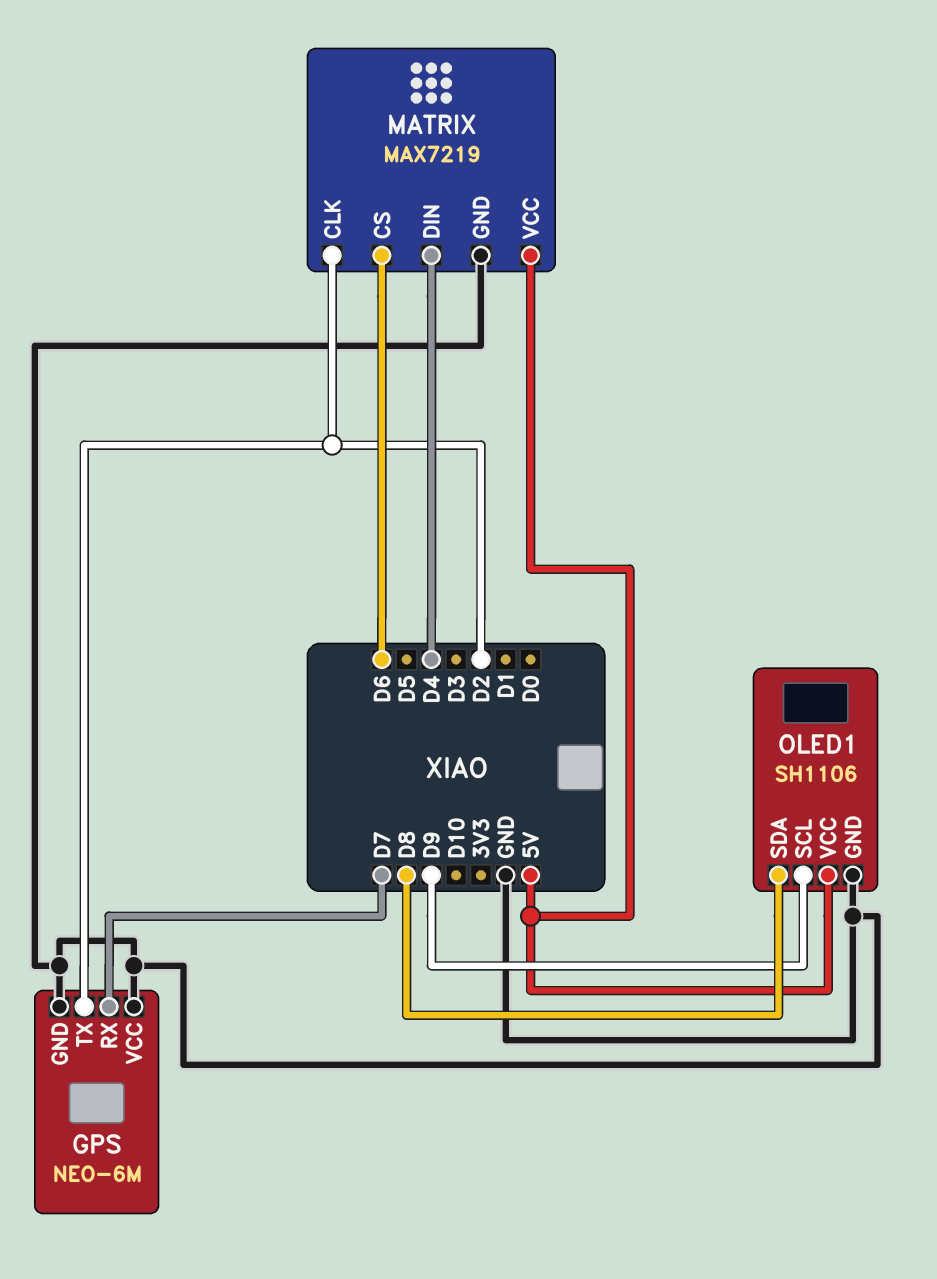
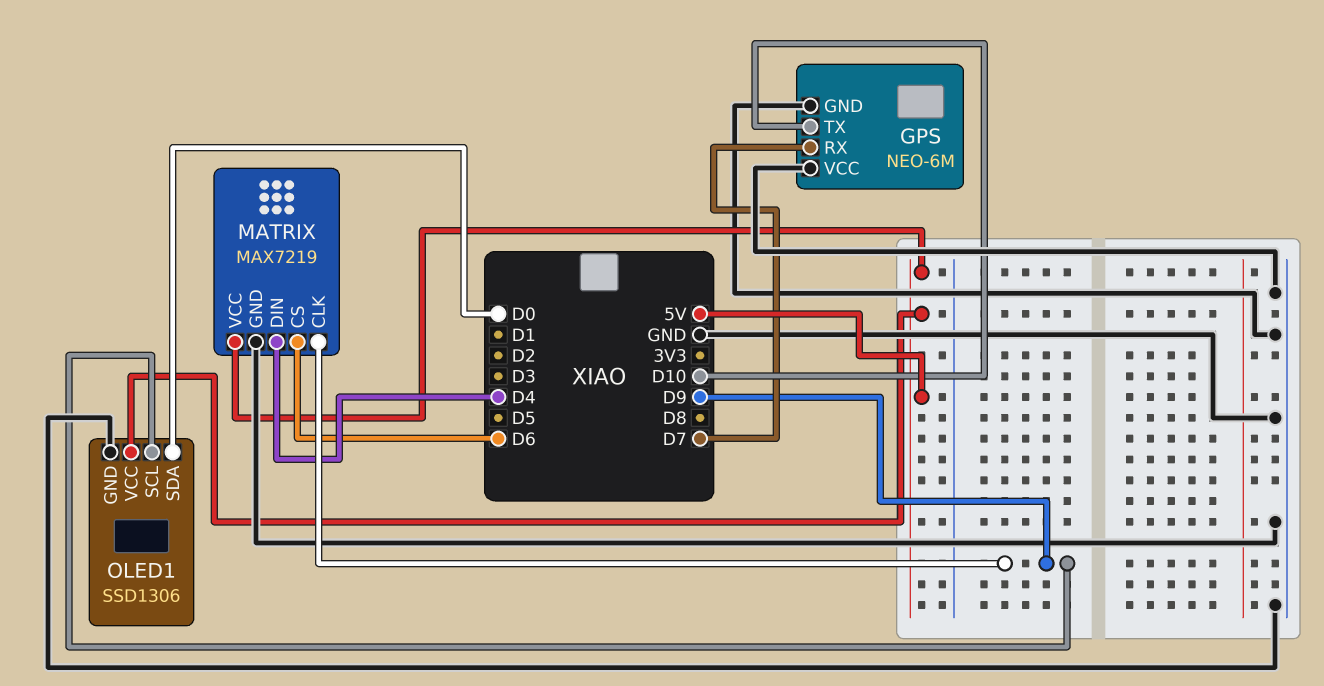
GPS pin TX: D2 -> D10
MATRIX pin CLK: D2 -> D9
OLED1: SH1106 -> SSD1306
OLED1 pin SDA: D8 -> D0

